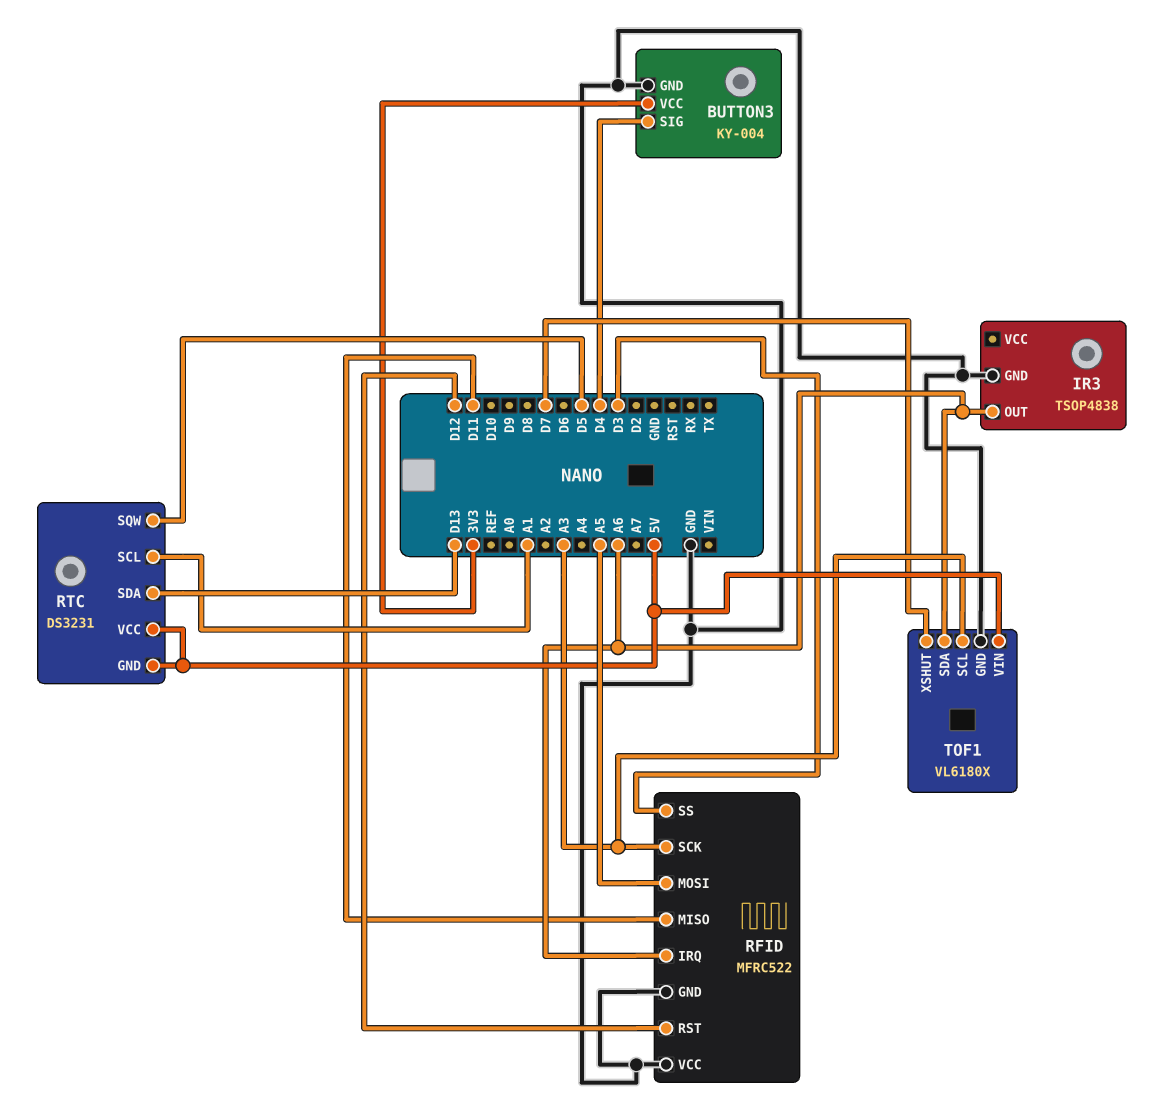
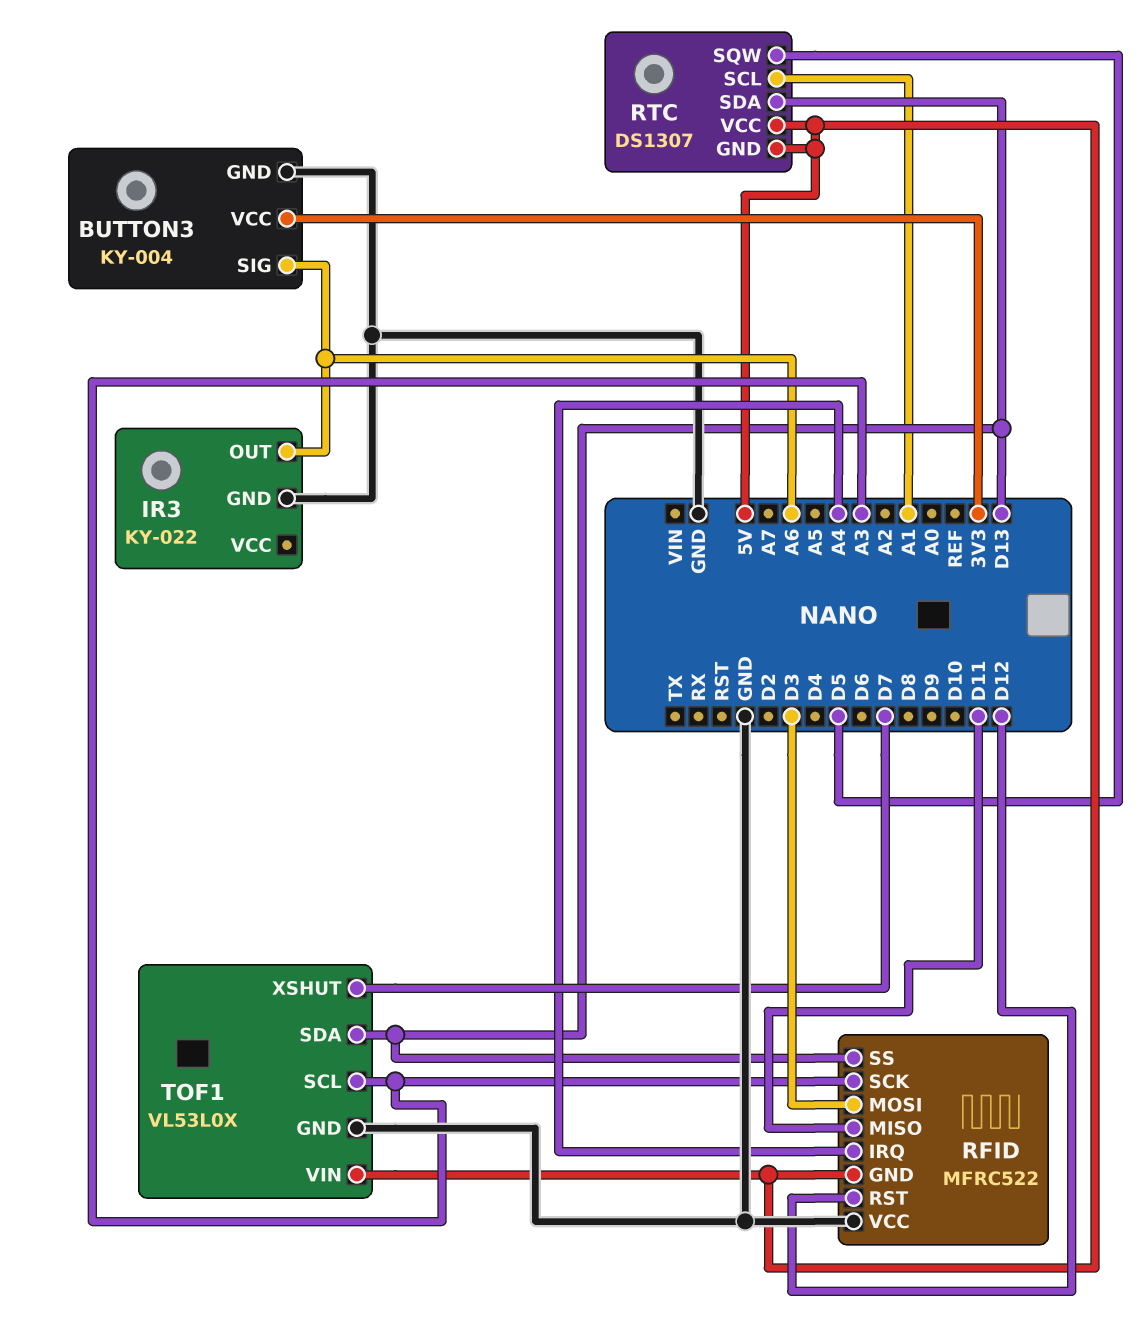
BUTTON3 pin SIG: D4 -> A6
IR3: TSOP4838 -> KY-022
RFID pin GND: GND -> 5V
RFID pin IRQ: A6 -> A4
RFID pin MOSI: A5 -> D3
RFID pin SS: D3 -> D13
RTC: DS3231 -> DS1307
TOF1: VL6180X -> VL53L0X
TOF1 pin SDA: A6 -> D13

